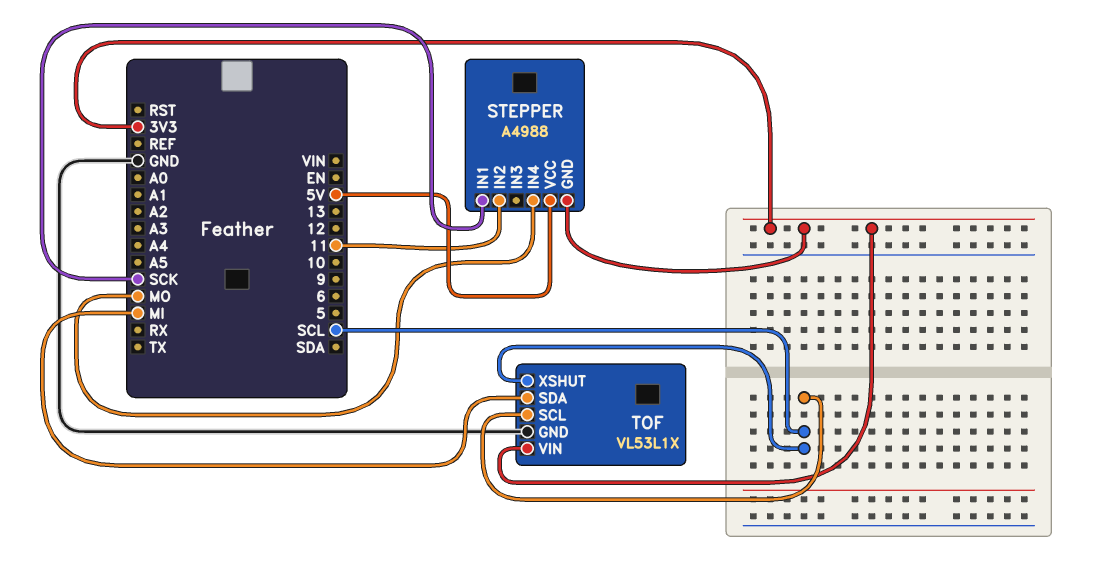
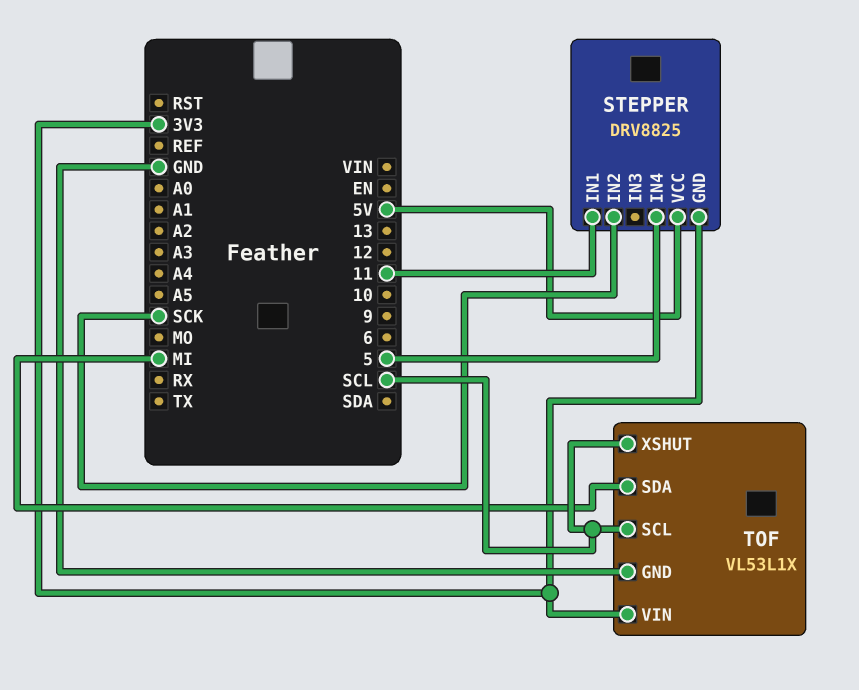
STEPPER: A4988 -> DRV8825
STEPPER pin IN1: SCK -> 11
STEPPER pin IN2: 11 -> SCK
STEPPER pin IN4: MO -> 5

